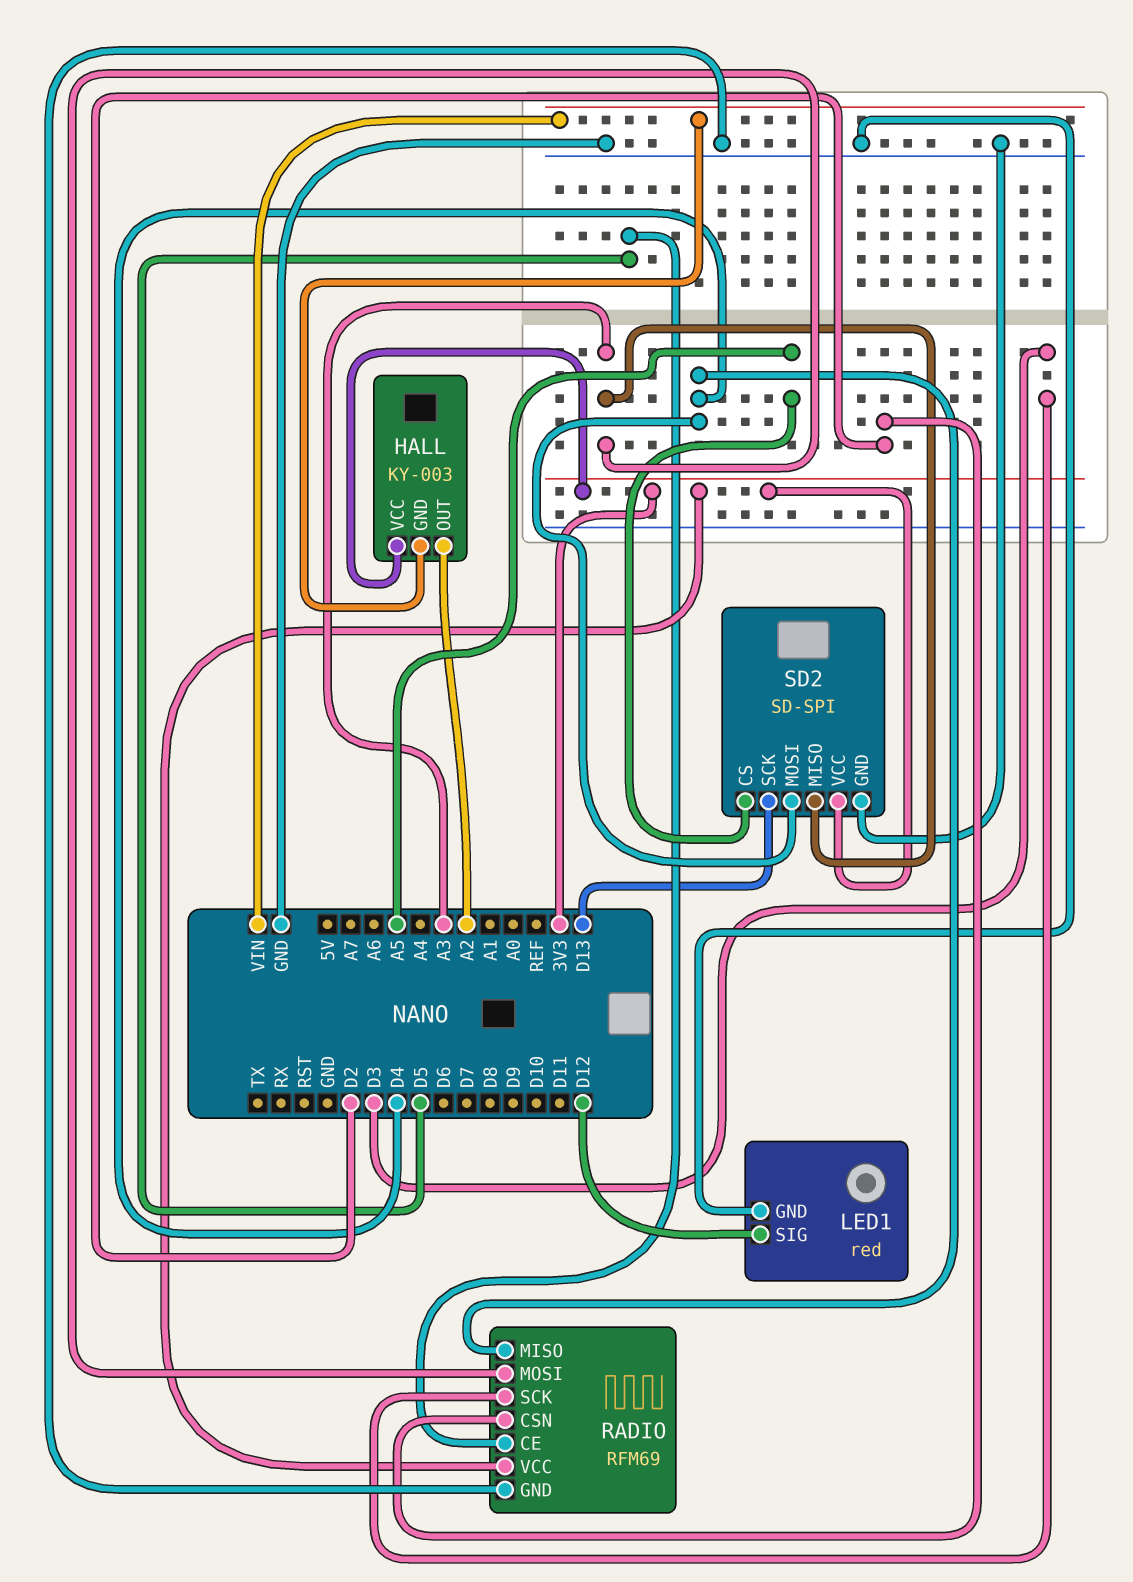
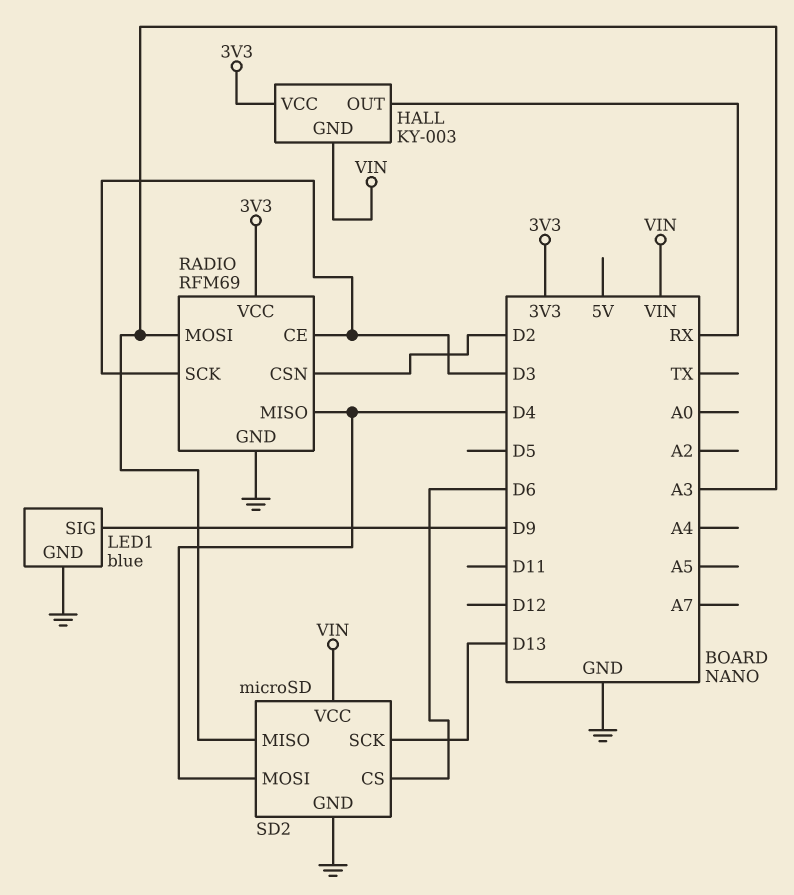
HALL pin OUT: A2 -> RX
LED1: red -> blue
LED1 pin SIG: D12 -> D9
RADIO pin CE: D5 -> D3
SD2: SD-SPI -> microSD
SD2 pin CS: A5 -> D6
SD2 pin VCC: 3V3 -> VIN

